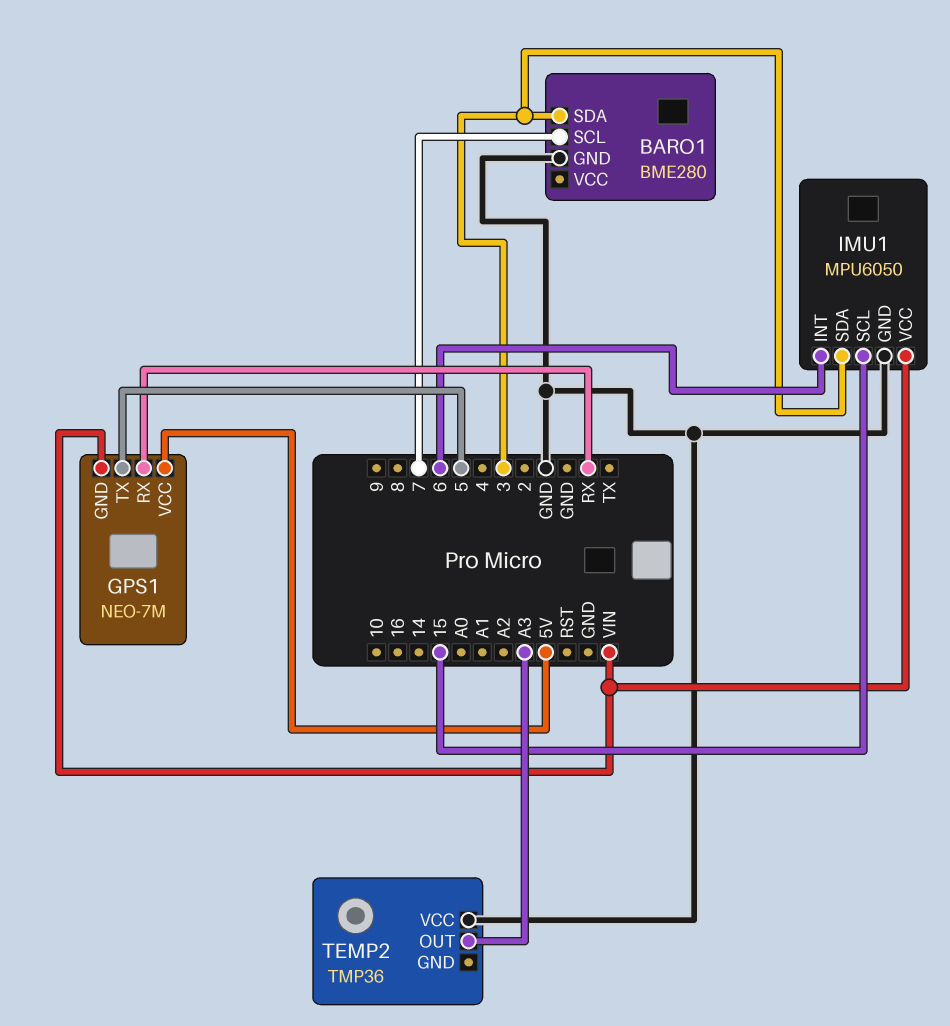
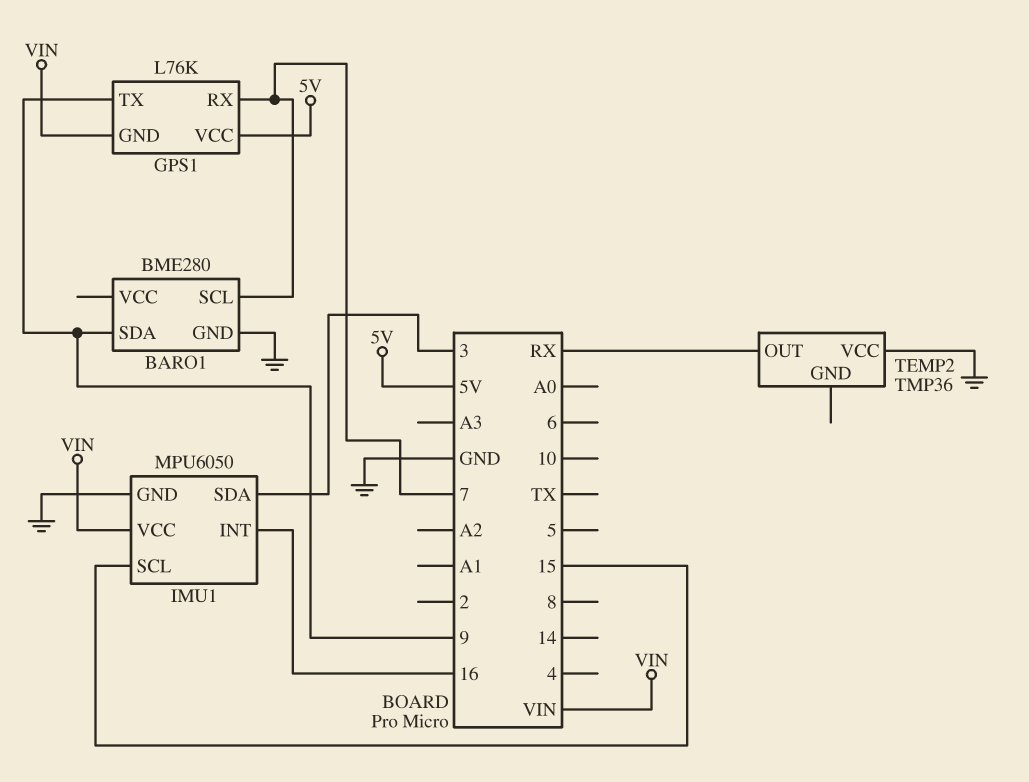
BARO1 pin SDA: 3 -> 9
GPS1: NEO-7M -> L76K
GPS1 pin RX: RX -> 7
GPS1 pin TX: 5 -> 9
IMU1 pin INT: 6 -> 16
TEMP2 pin OUT: A3 -> RX

